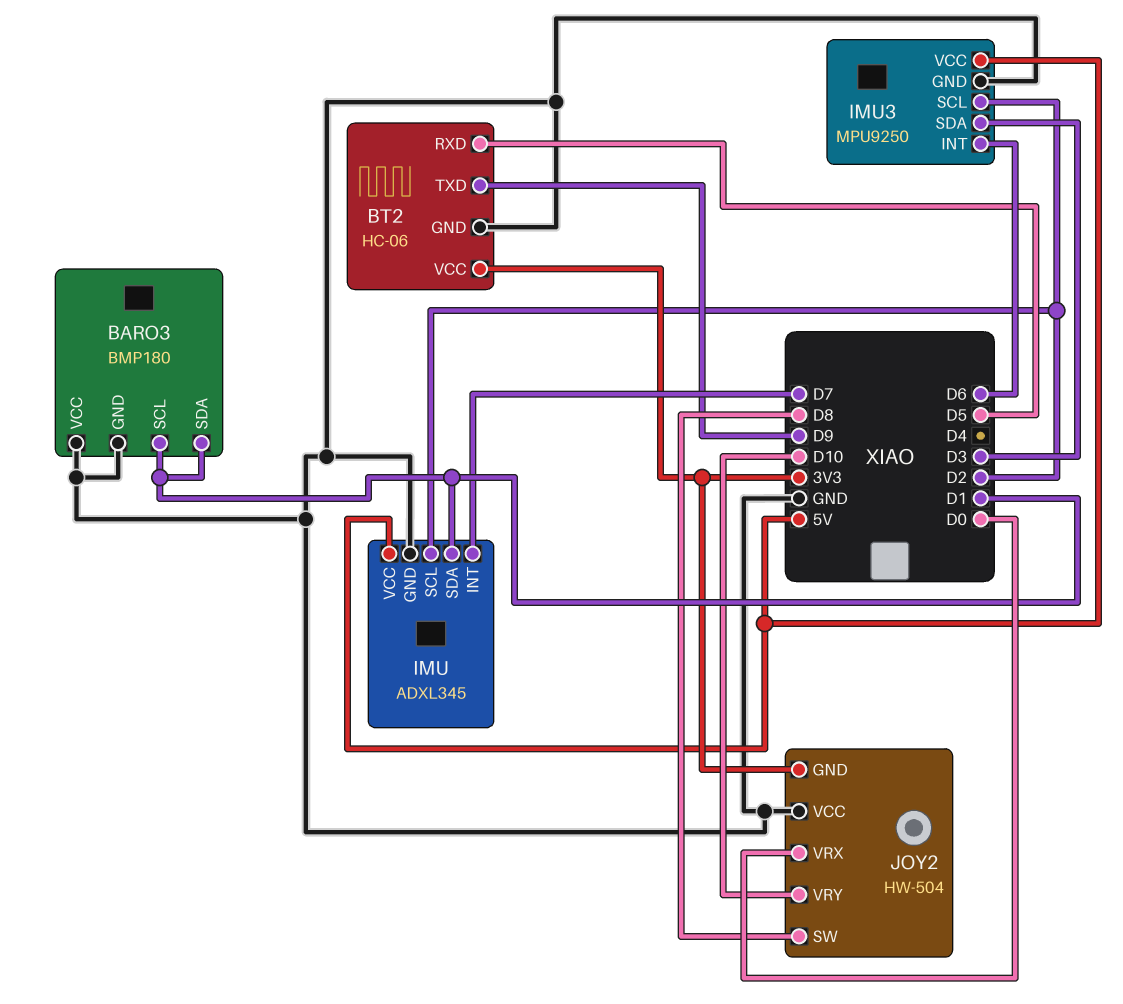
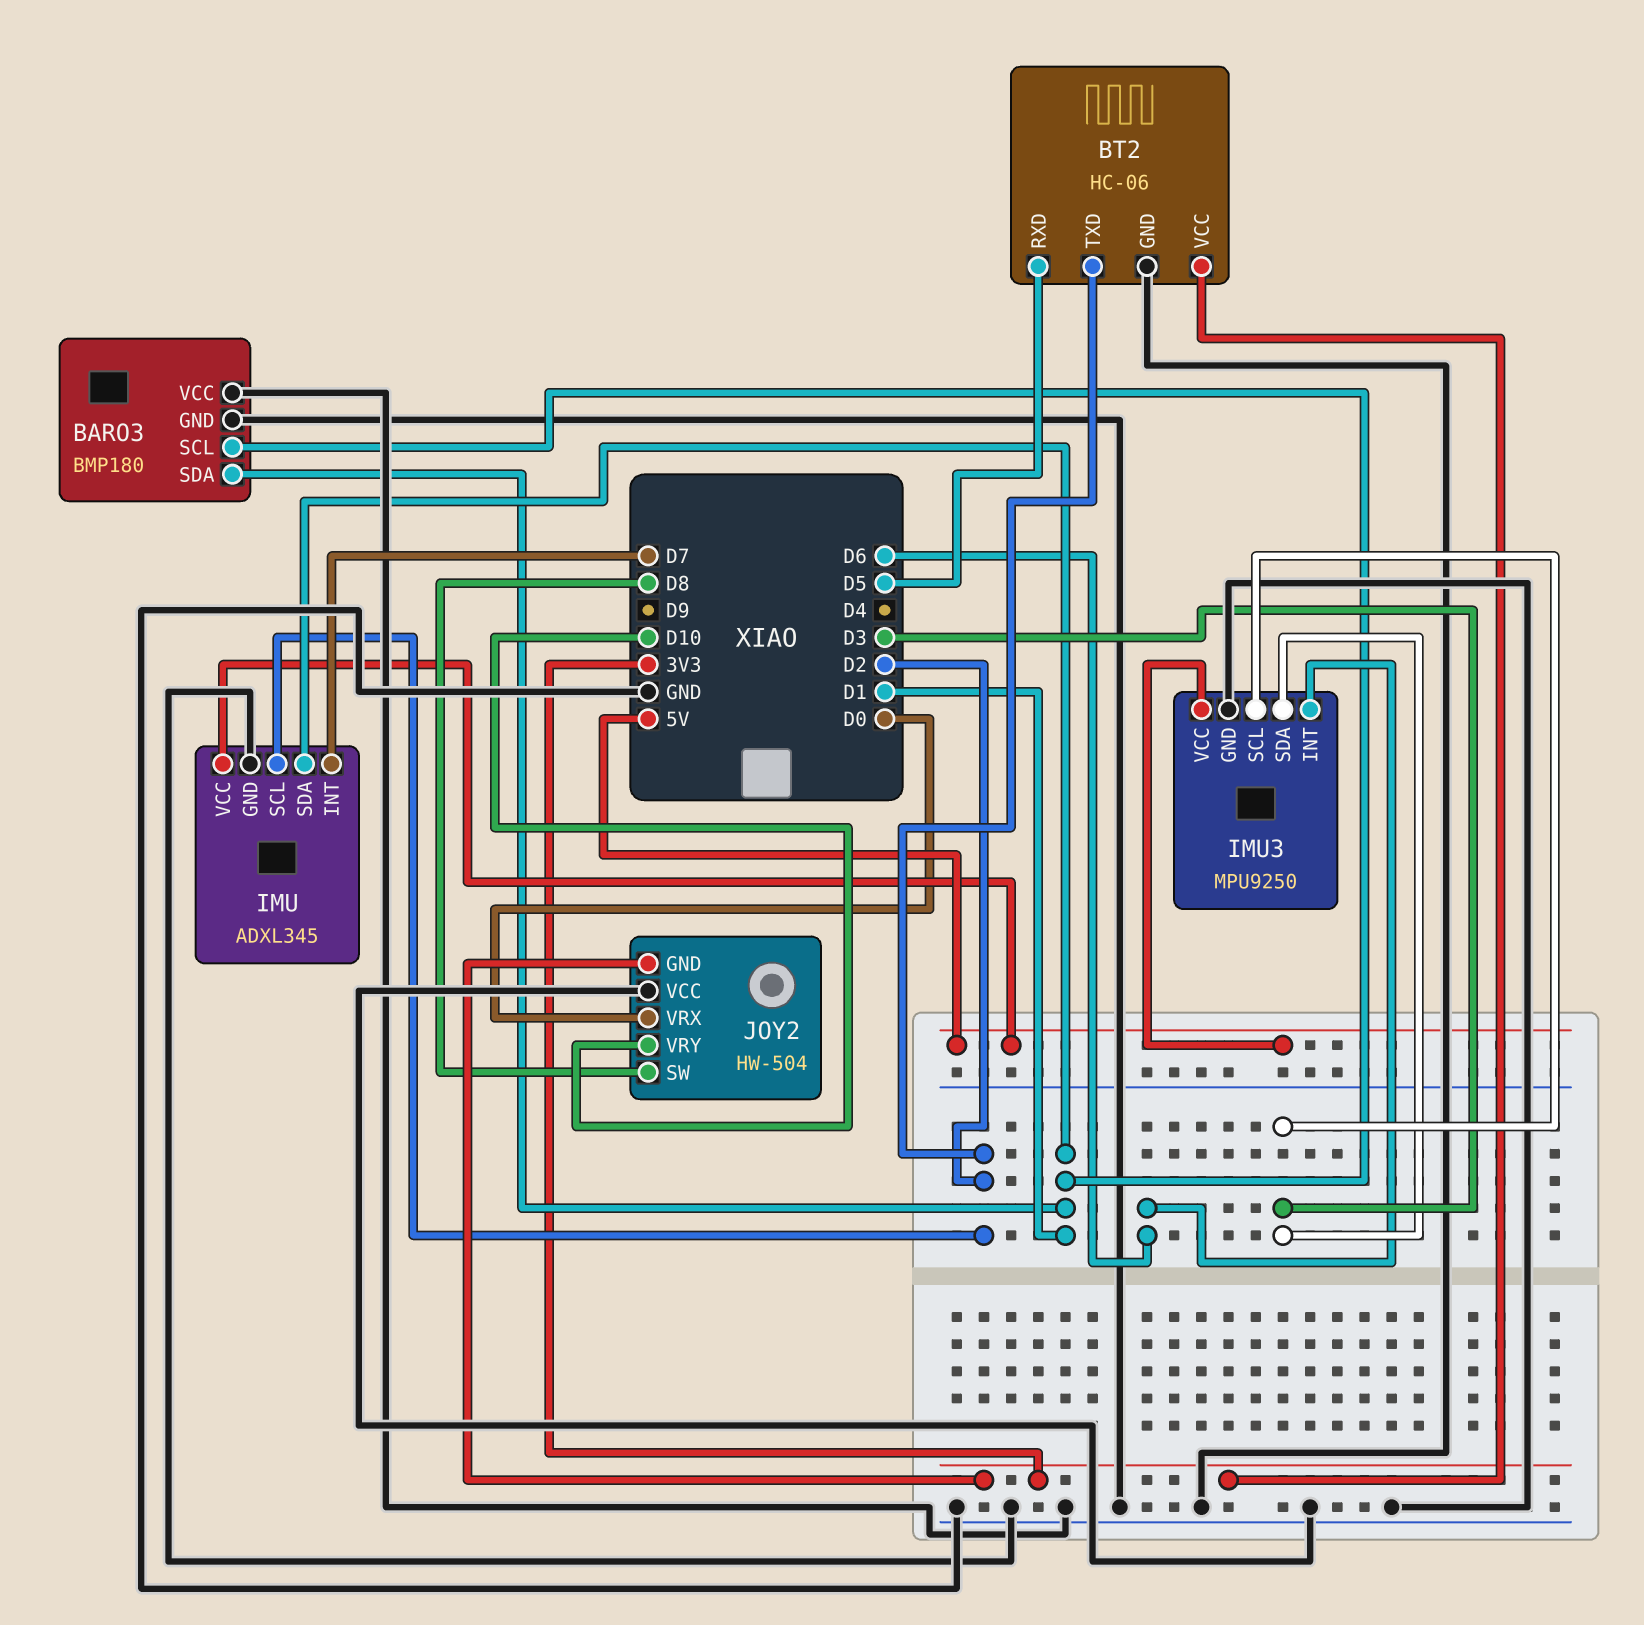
BT2 pin TXD: D9 -> D2
IMU3 pin SCL: D2 -> D3

